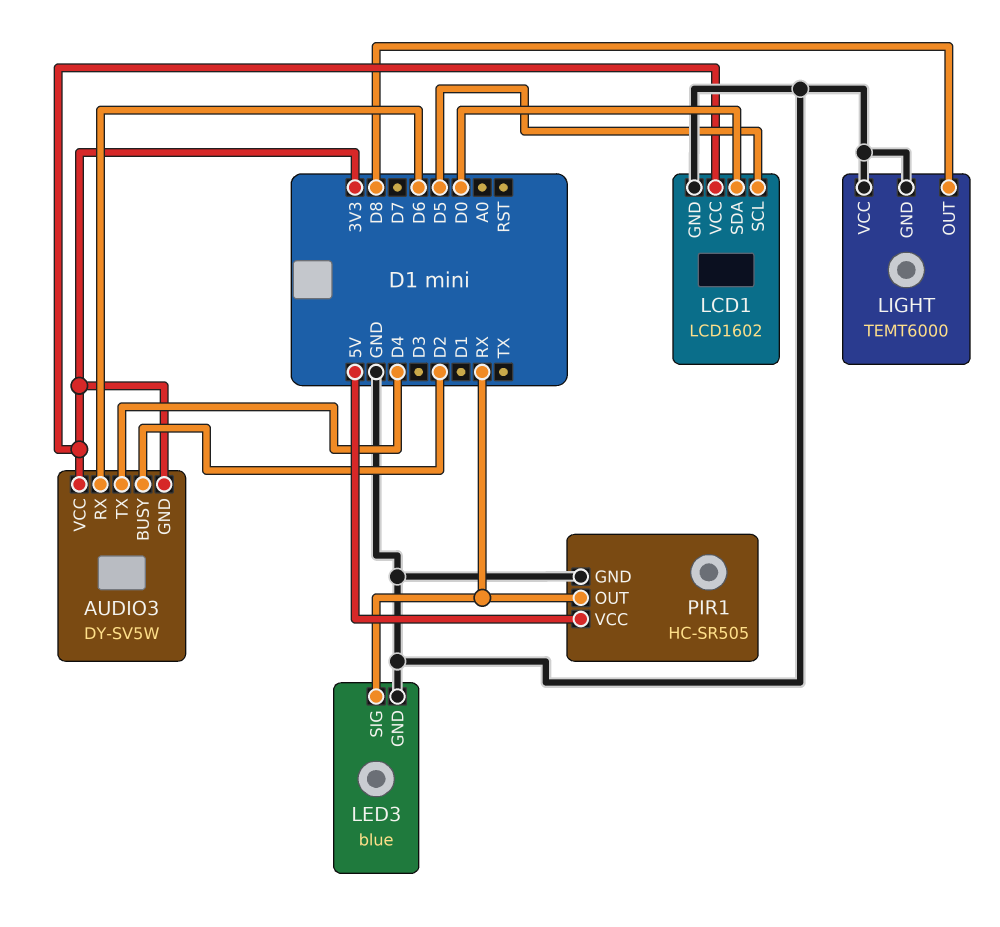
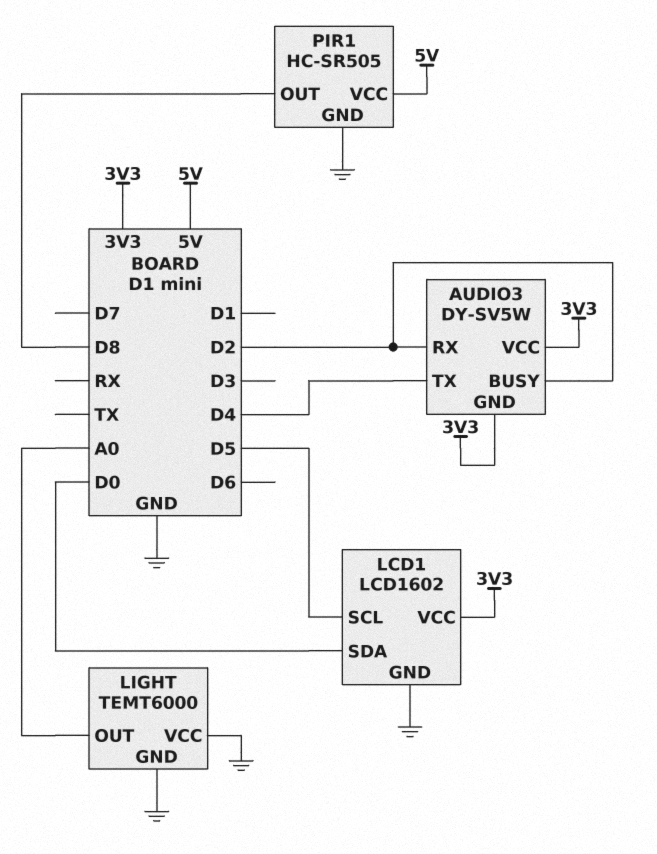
AUDIO3 pin RX: D6 -> D2
LED3: blue -> none
LED3 pin GND: GND -> none
LED3 pin SIG: RX -> none
LIGHT pin OUT: D8 -> A0
PIR1 pin OUT: RX -> D8

